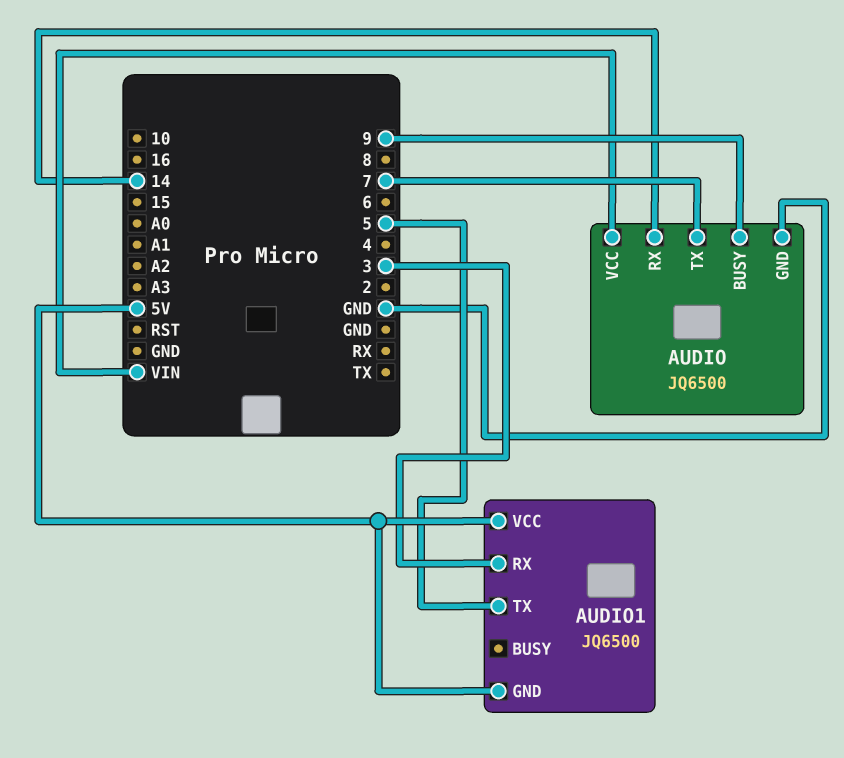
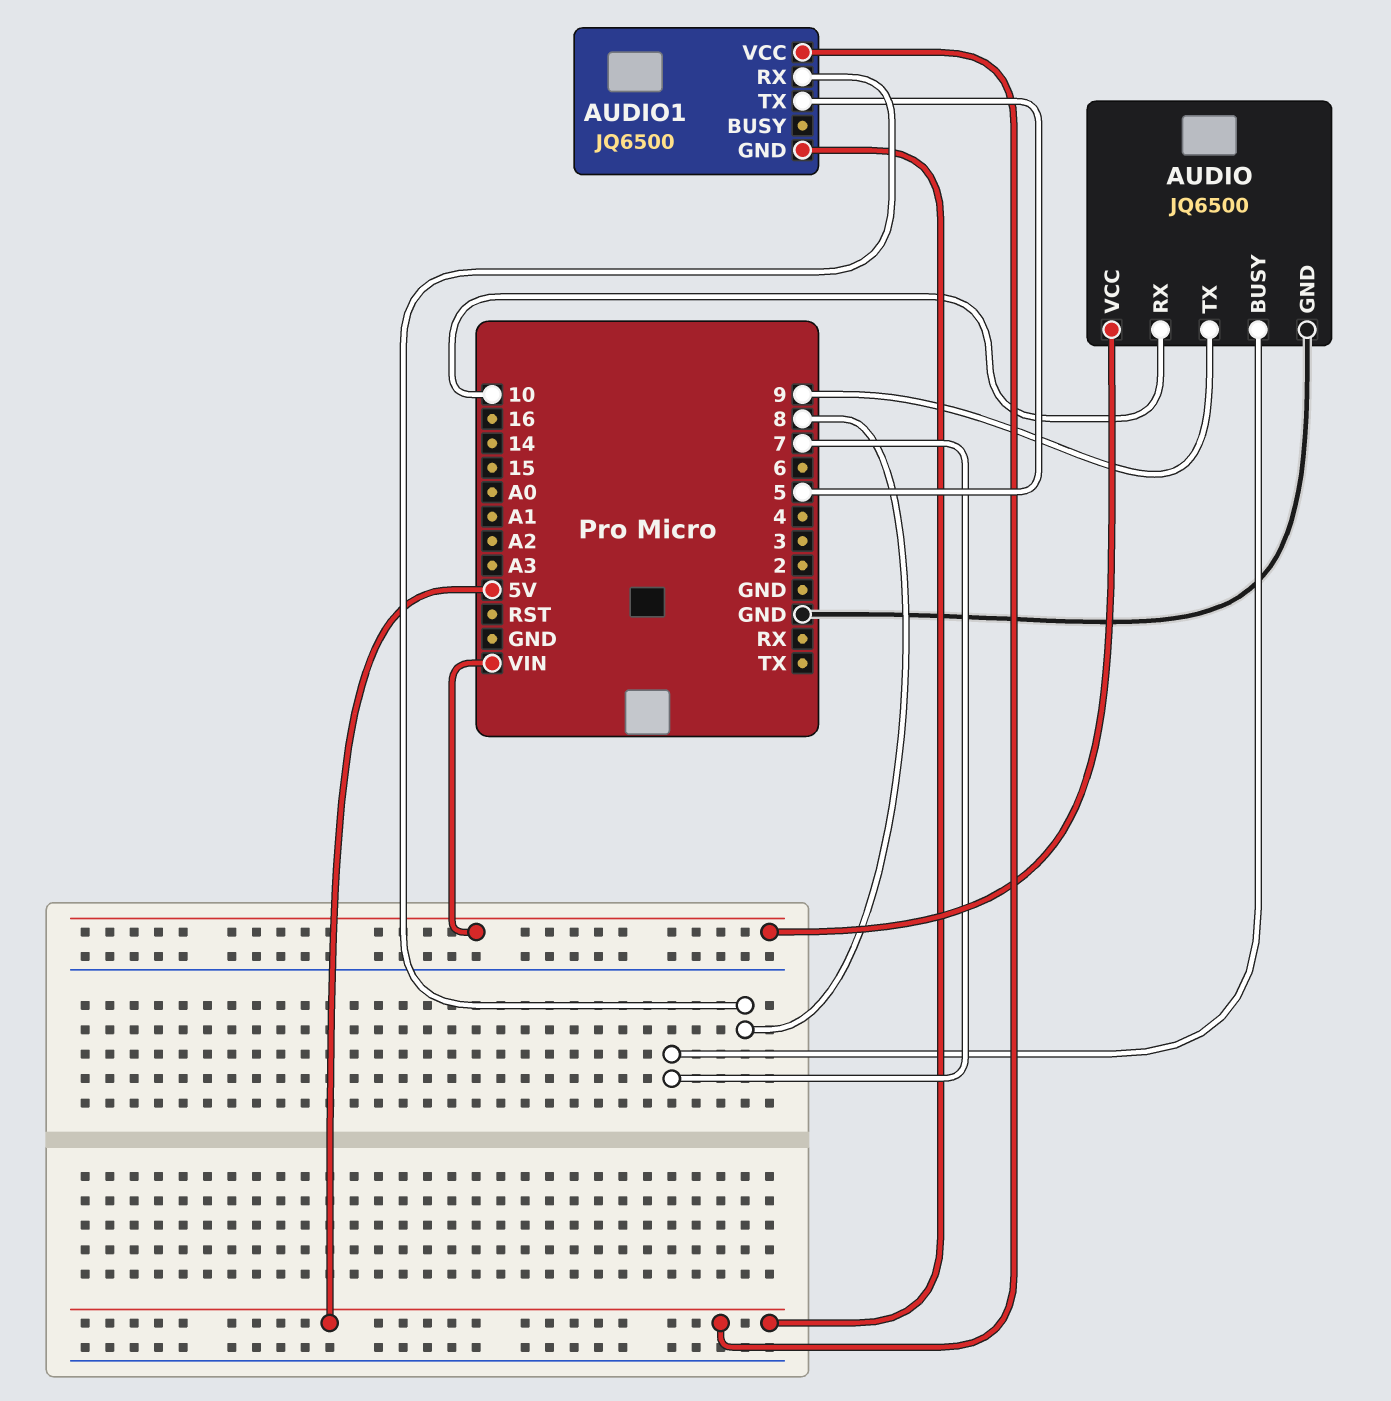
AUDIO pin BUSY: 9 -> 7
AUDIO pin RX: 14 -> 10
AUDIO pin TX: 7 -> 9
AUDIO1 pin RX: 3 -> 8

